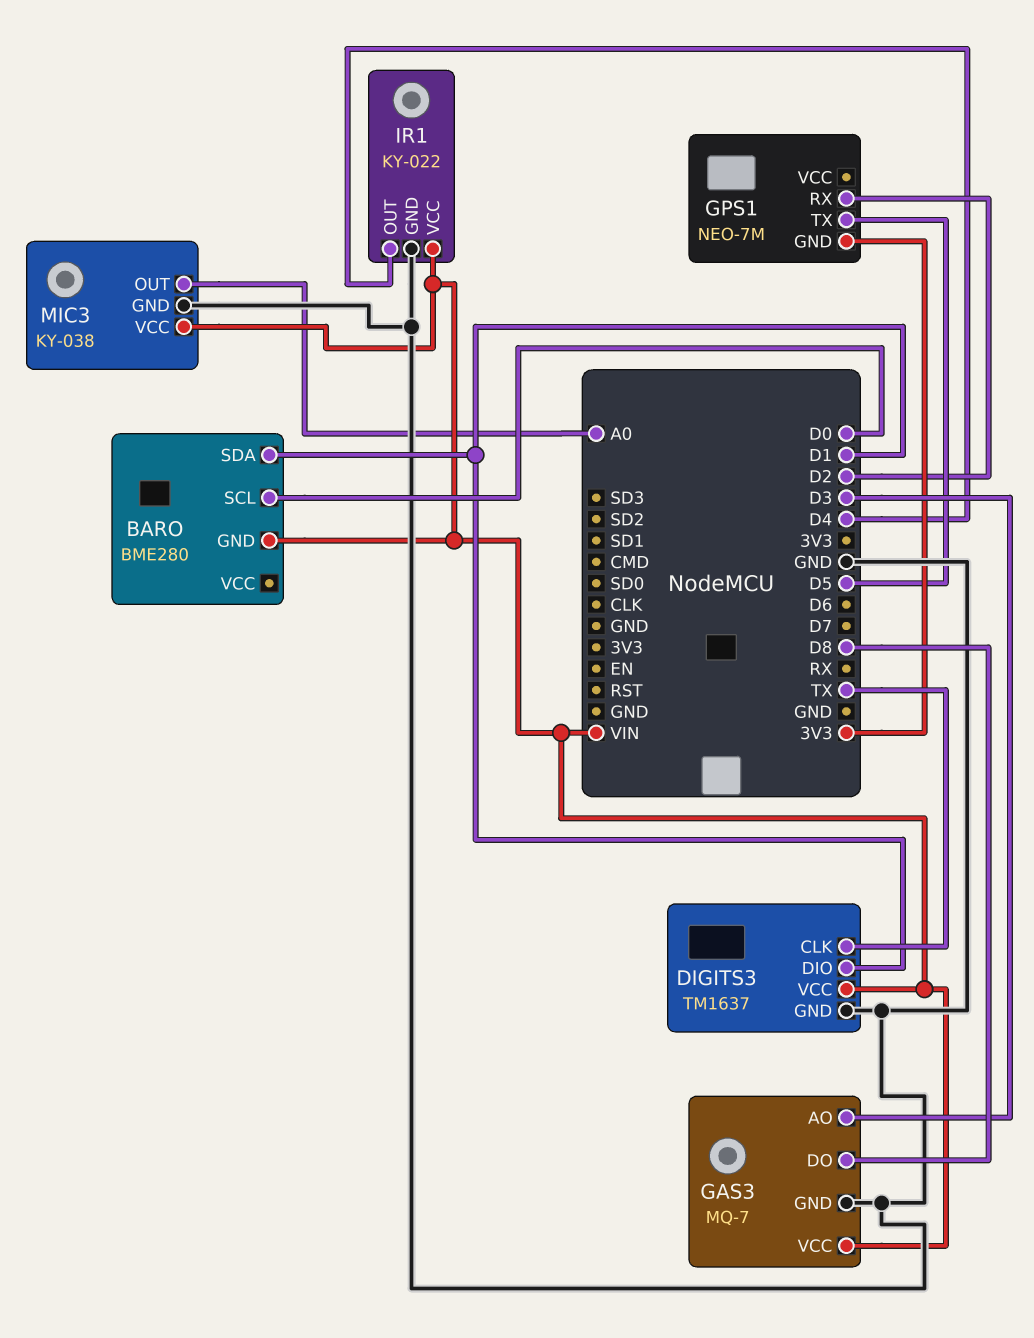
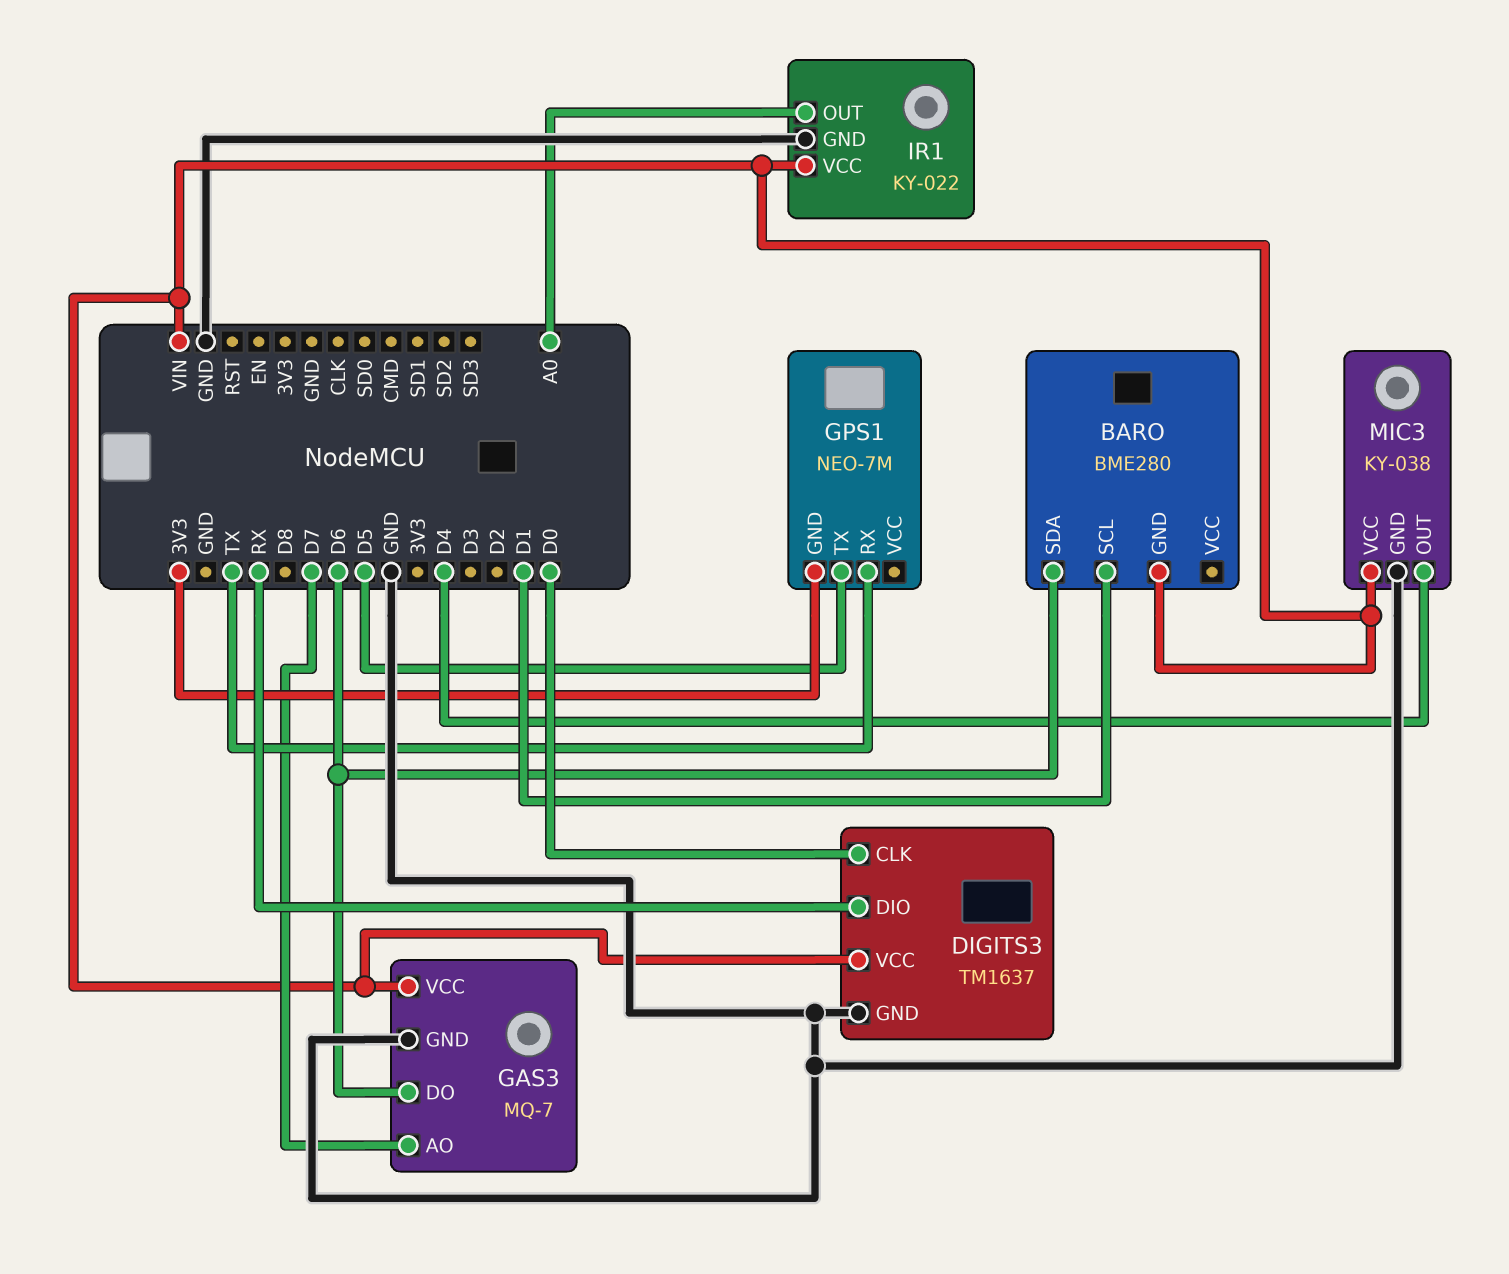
BARO pin SCL: D0 -> D1
BARO pin SDA: D1 -> D6
DIGITS3 pin CLK: TX -> D0
DIGITS3 pin DIO: D1 -> RX
GAS3 pin AO: D3 -> D7
GAS3 pin DO: D8 -> D6
GPS1 pin RX: D2 -> TX
IR1 pin OUT: D4 -> A0
MIC3 pin OUT: A0 -> D4

